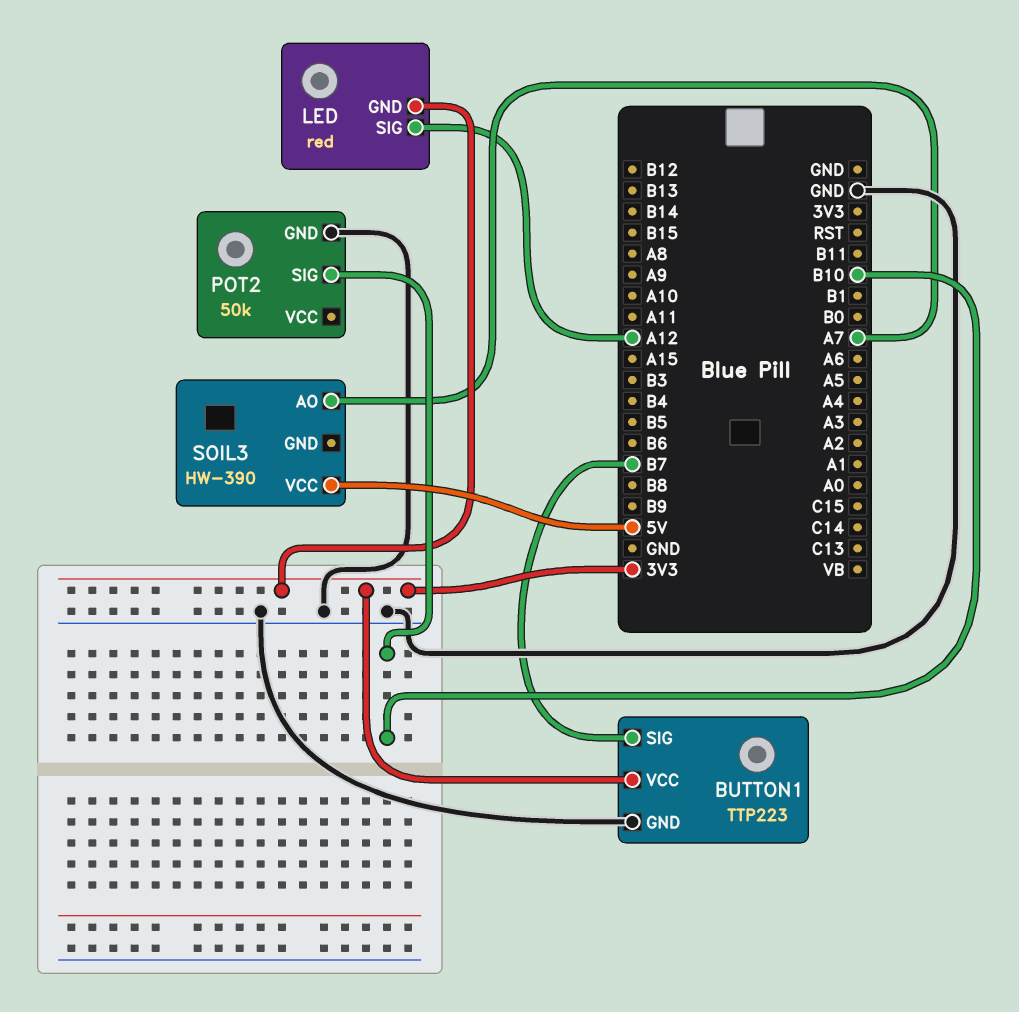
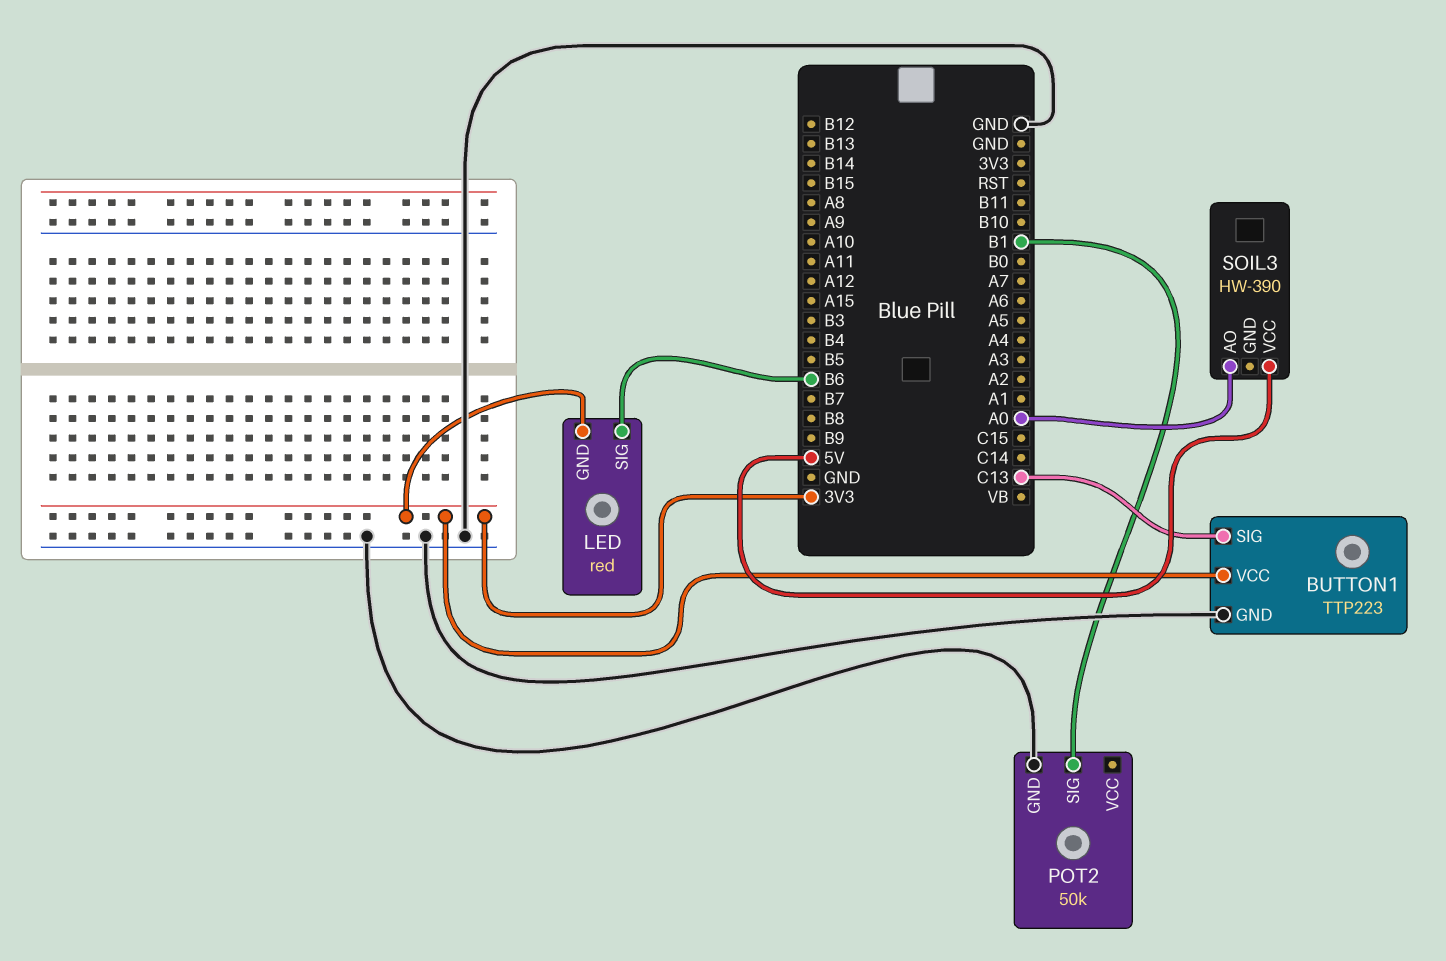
BUTTON1 pin SIG: B7 -> C13
LED pin SIG: A12 -> B6
POT2 pin SIG: B10 -> B1
SOIL3 pin AO: A7 -> A0

